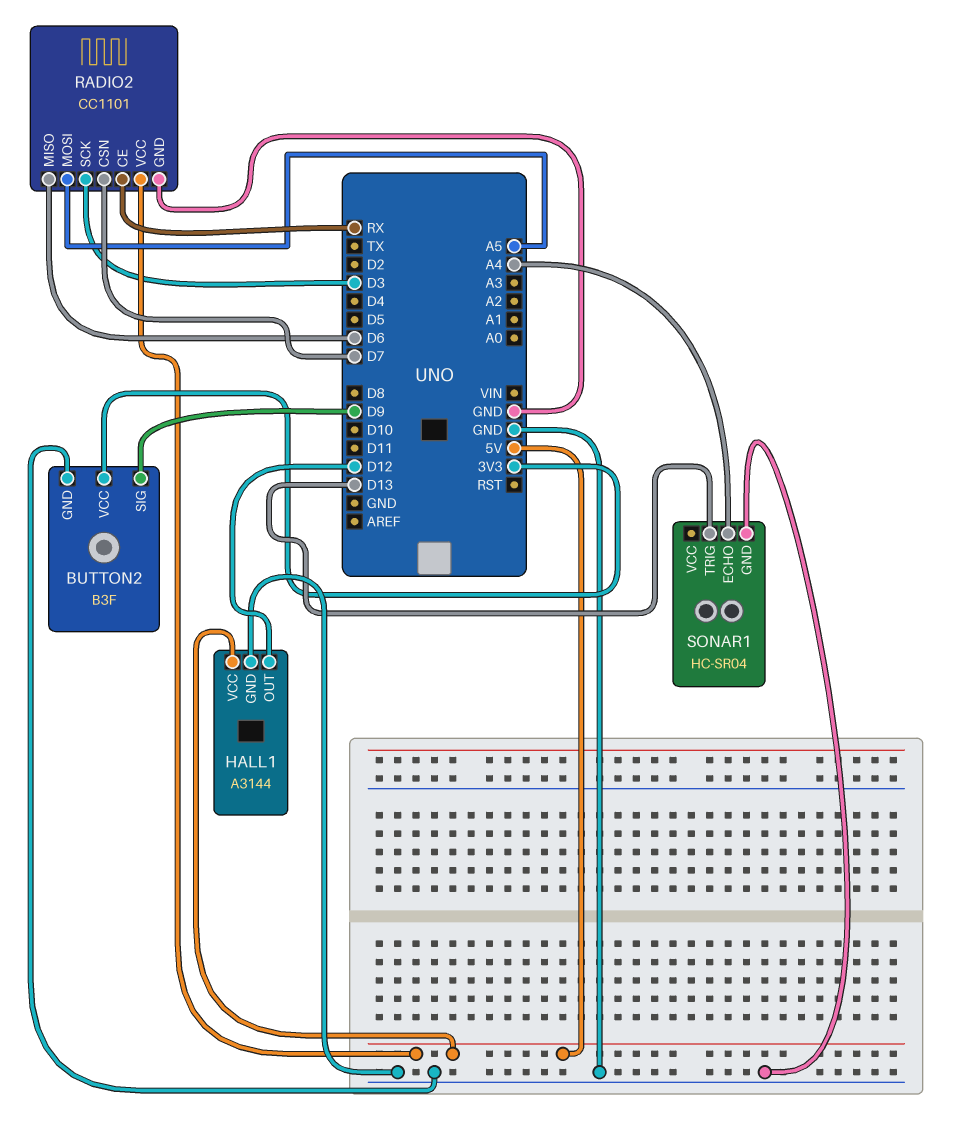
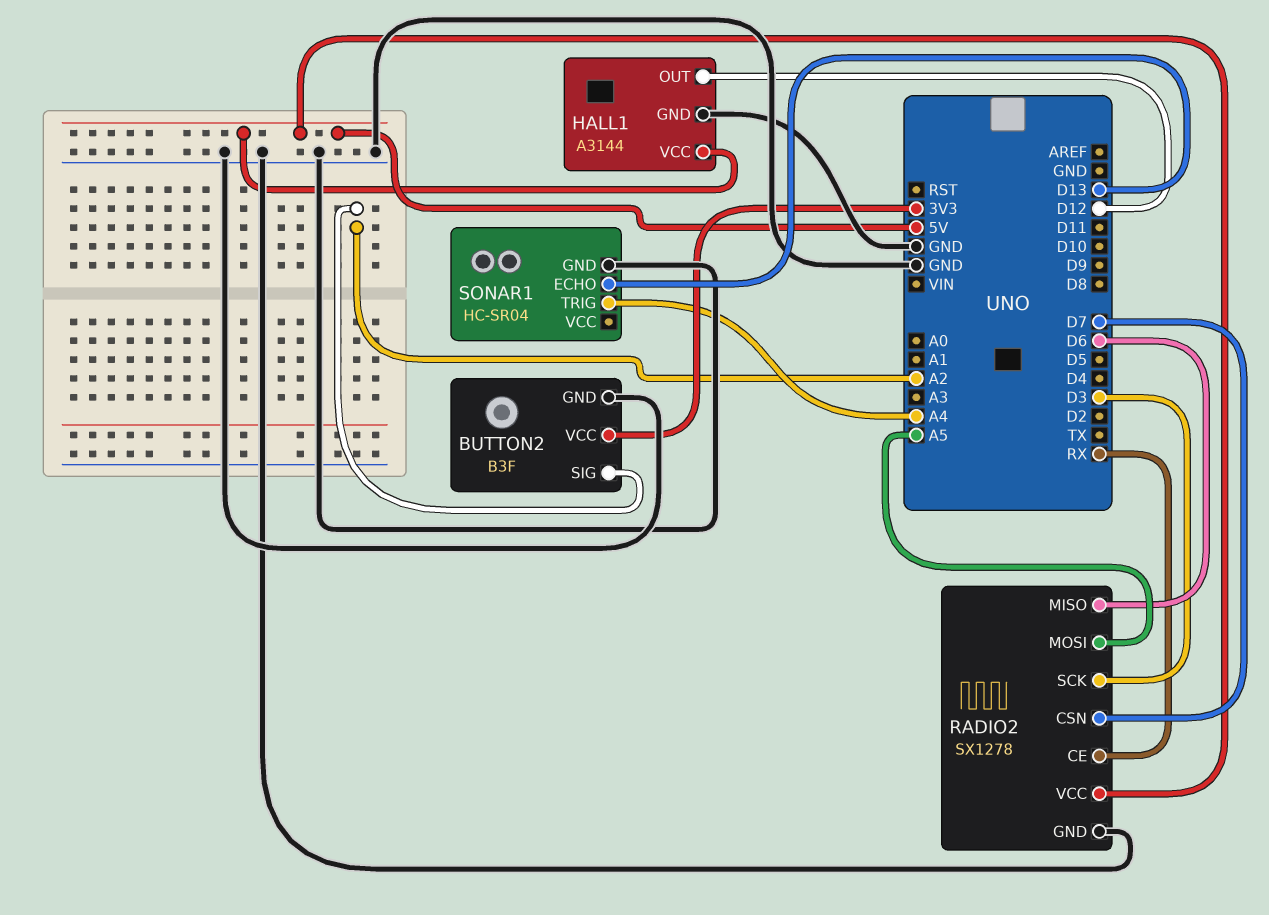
BUTTON2 pin SIG: D9 -> A2
RADIO2: CC1101 -> SX1278
SONAR1 pin ECHO: A4 -> D13
SONAR1 pin TRIG: D13 -> A4

